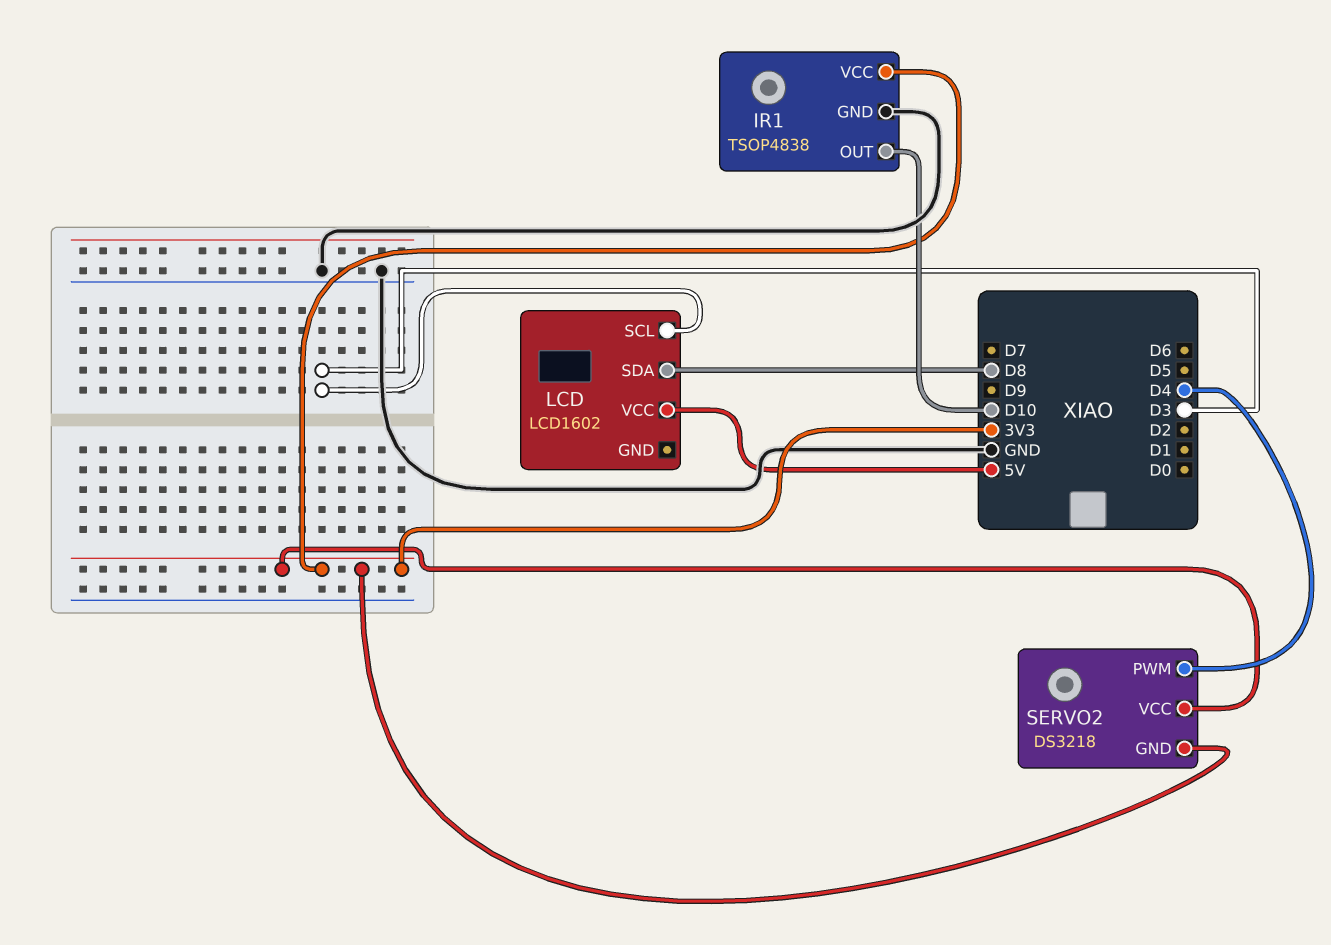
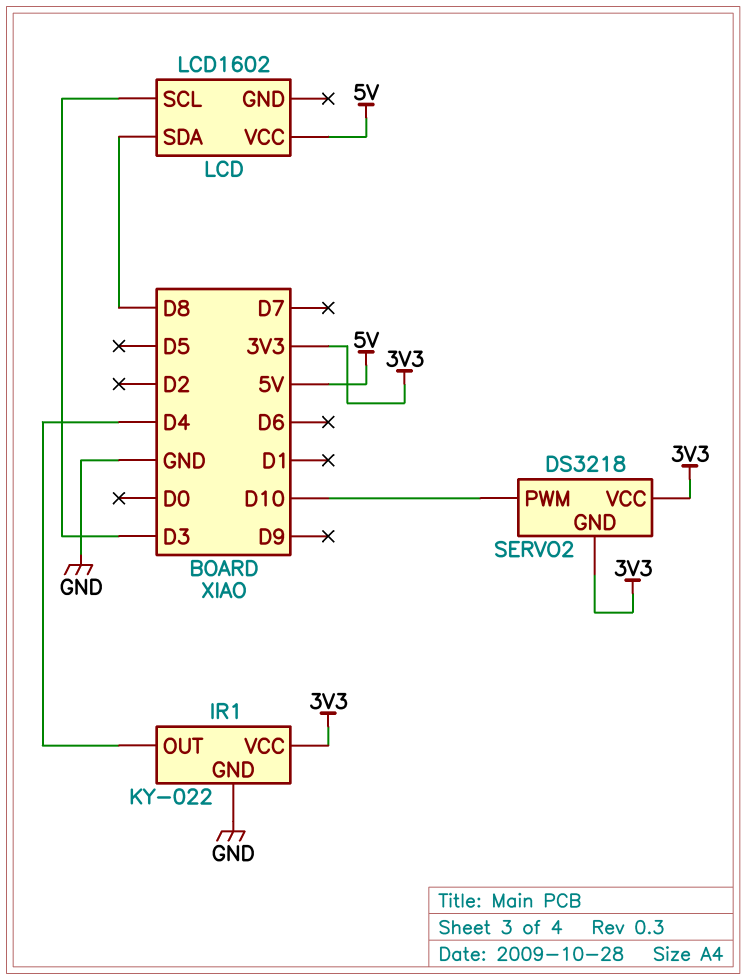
IR1: TSOP4838 -> KY-022
IR1 pin OUT: D10 -> D4
SERVO2 pin PWM: D4 -> D10

